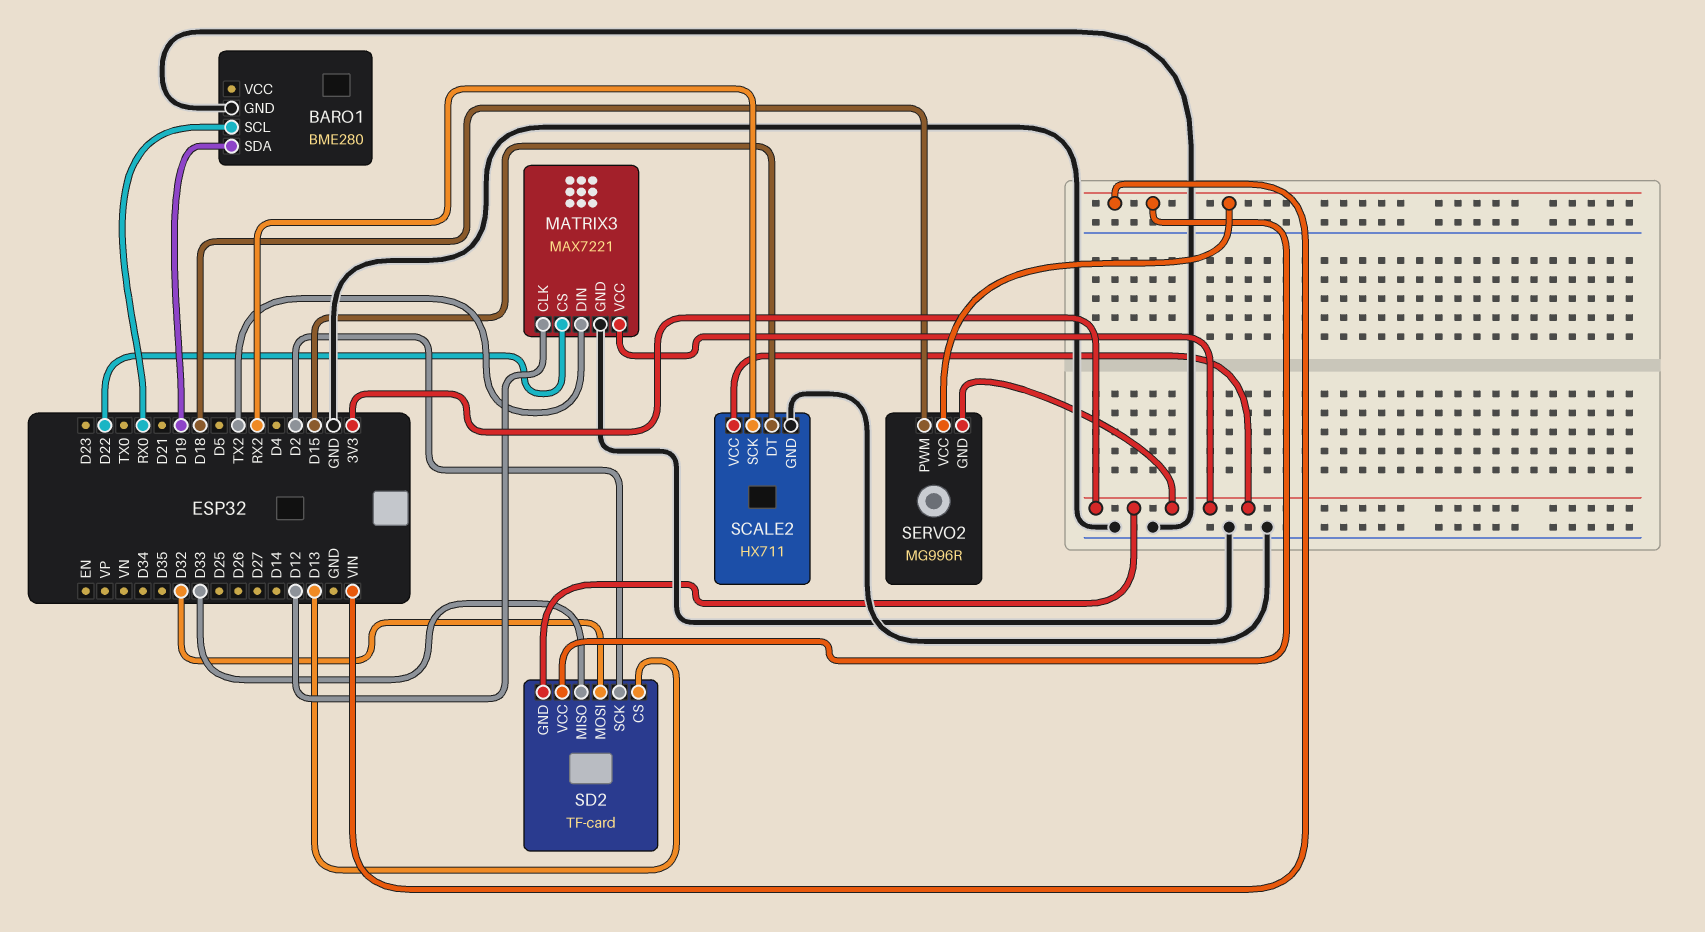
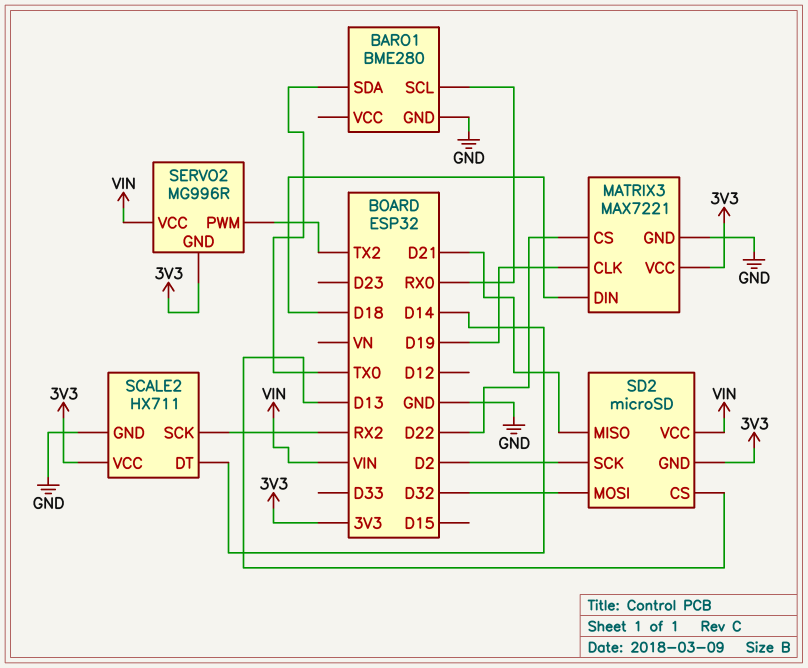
BARO1 pin SDA: D19 -> TX0
MATRIX3 pin CLK: D12 -> D19
MATRIX3 pin DIN: TX2 -> D18
SCALE2 pin DT: D15 -> D14
SD2: TF-card -> microSD
SD2 pin MISO: D33 -> D21
SERVO2 pin PWM: D18 -> TX2

